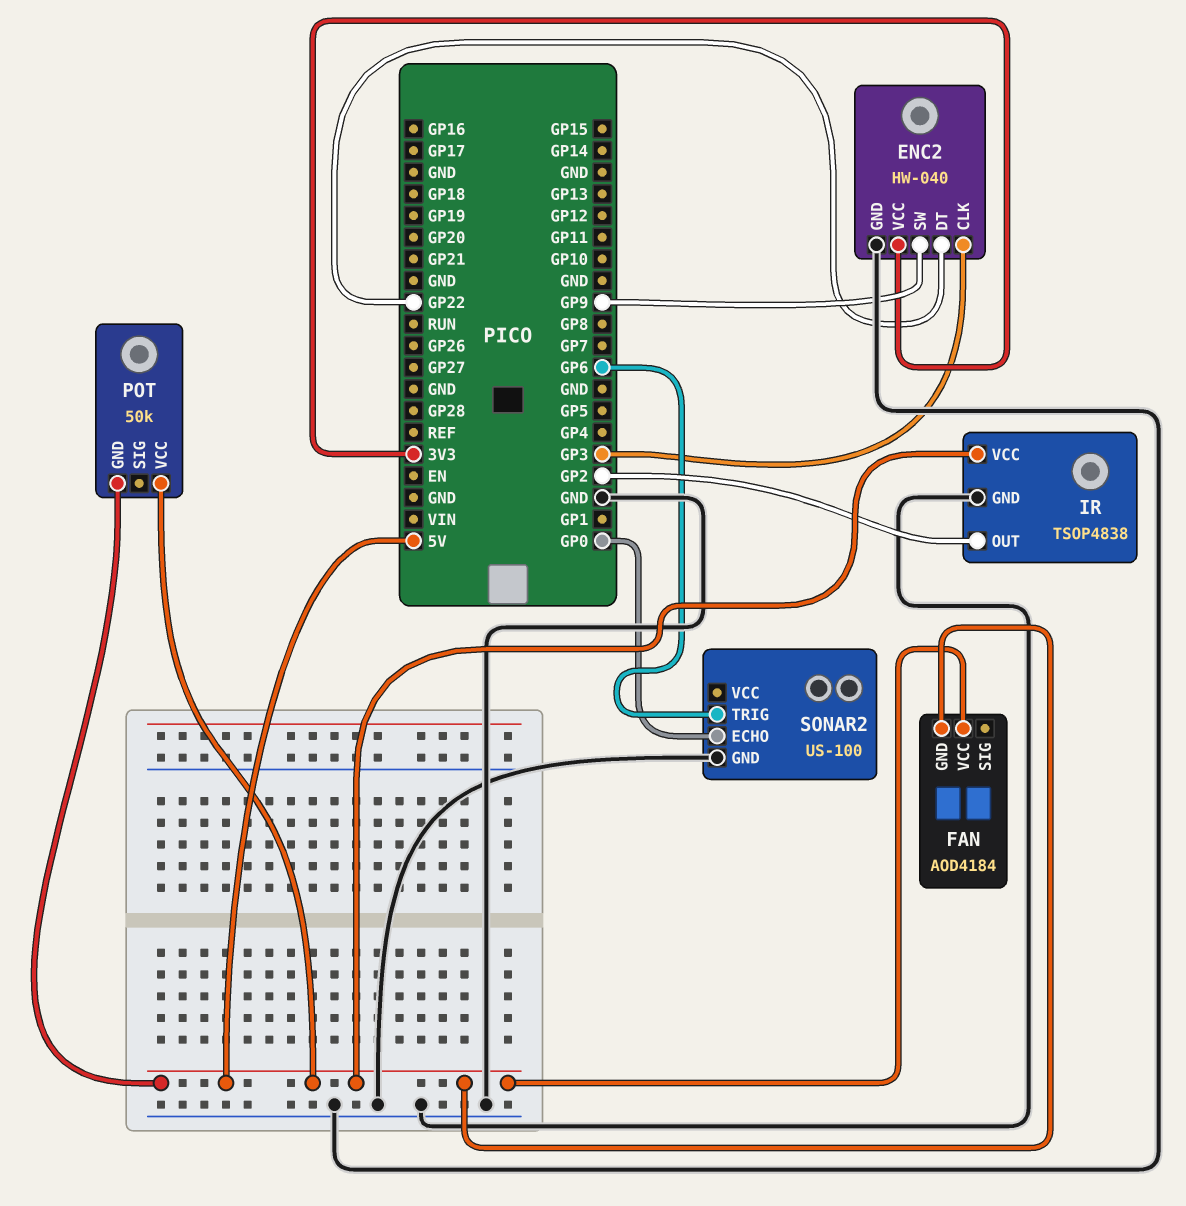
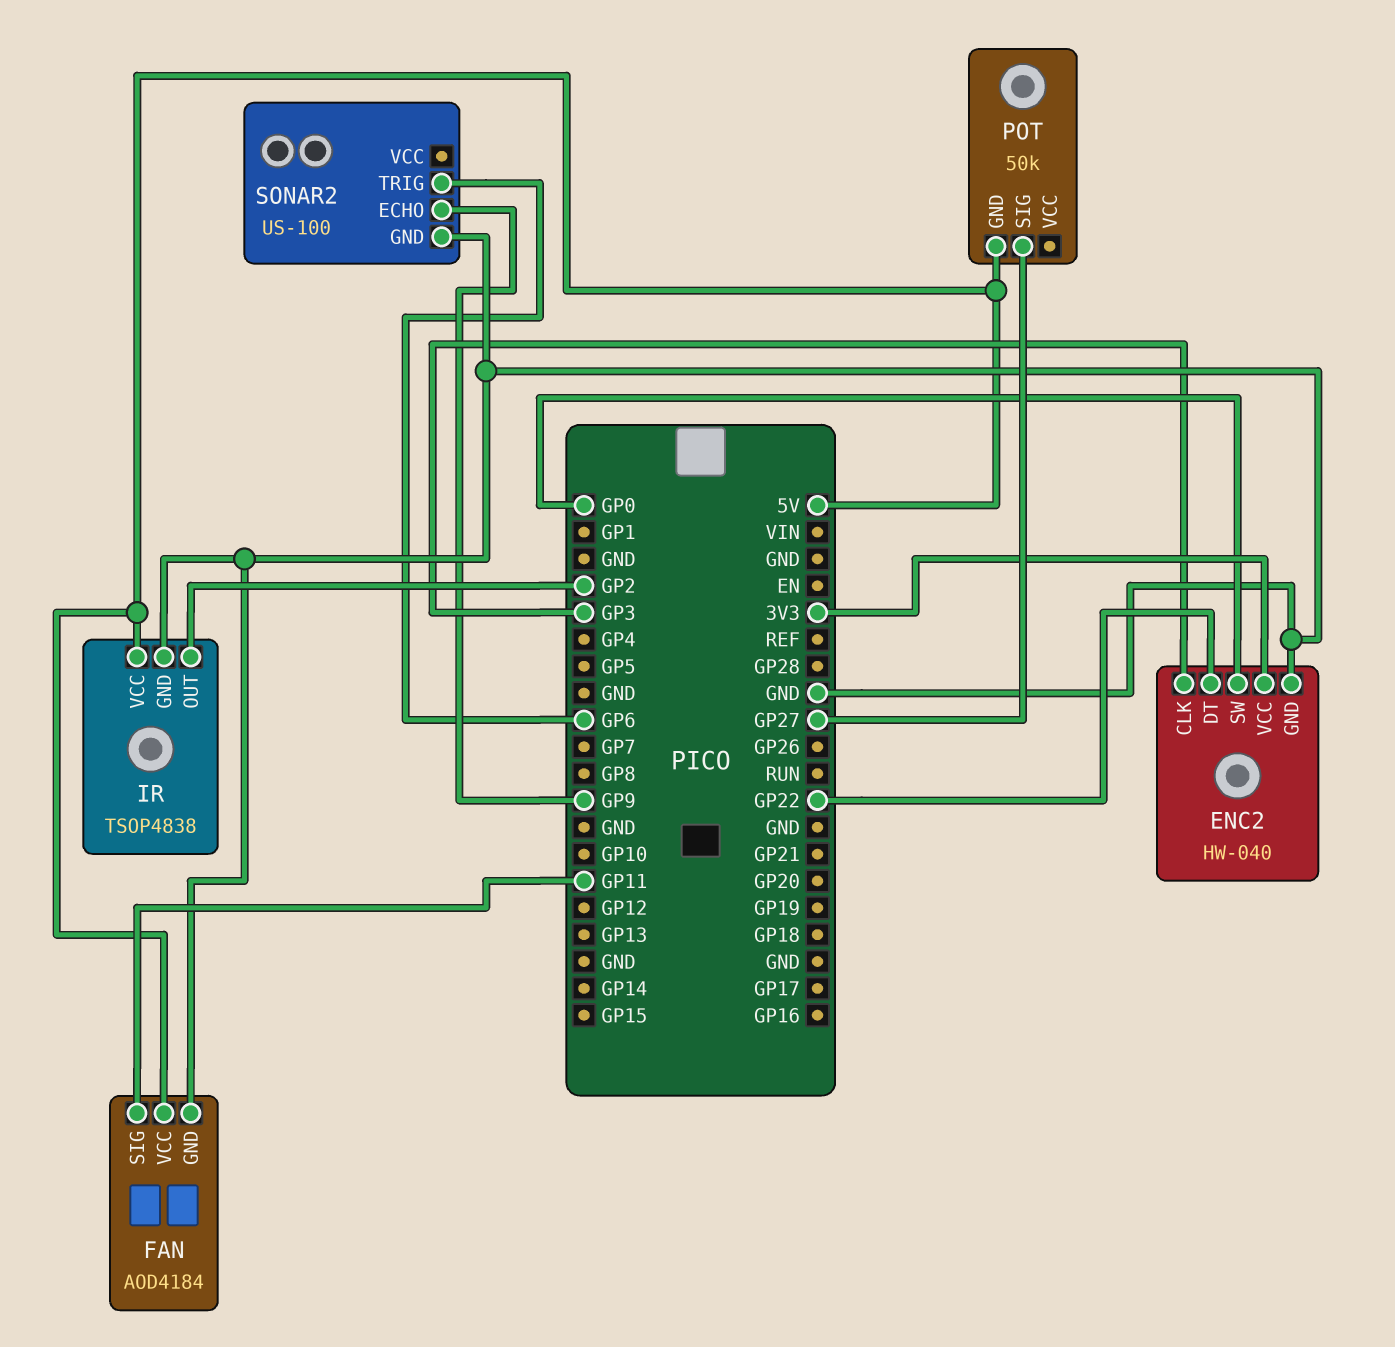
ENC2 pin SW: GP9 -> GP0
FAN pin GND: 5V -> GND
FAN pin SIG: none -> GP11
POT pin SIG: none -> GP27
POT pin VCC: 5V -> none
SONAR2 pin ECHO: GP0 -> GP9

